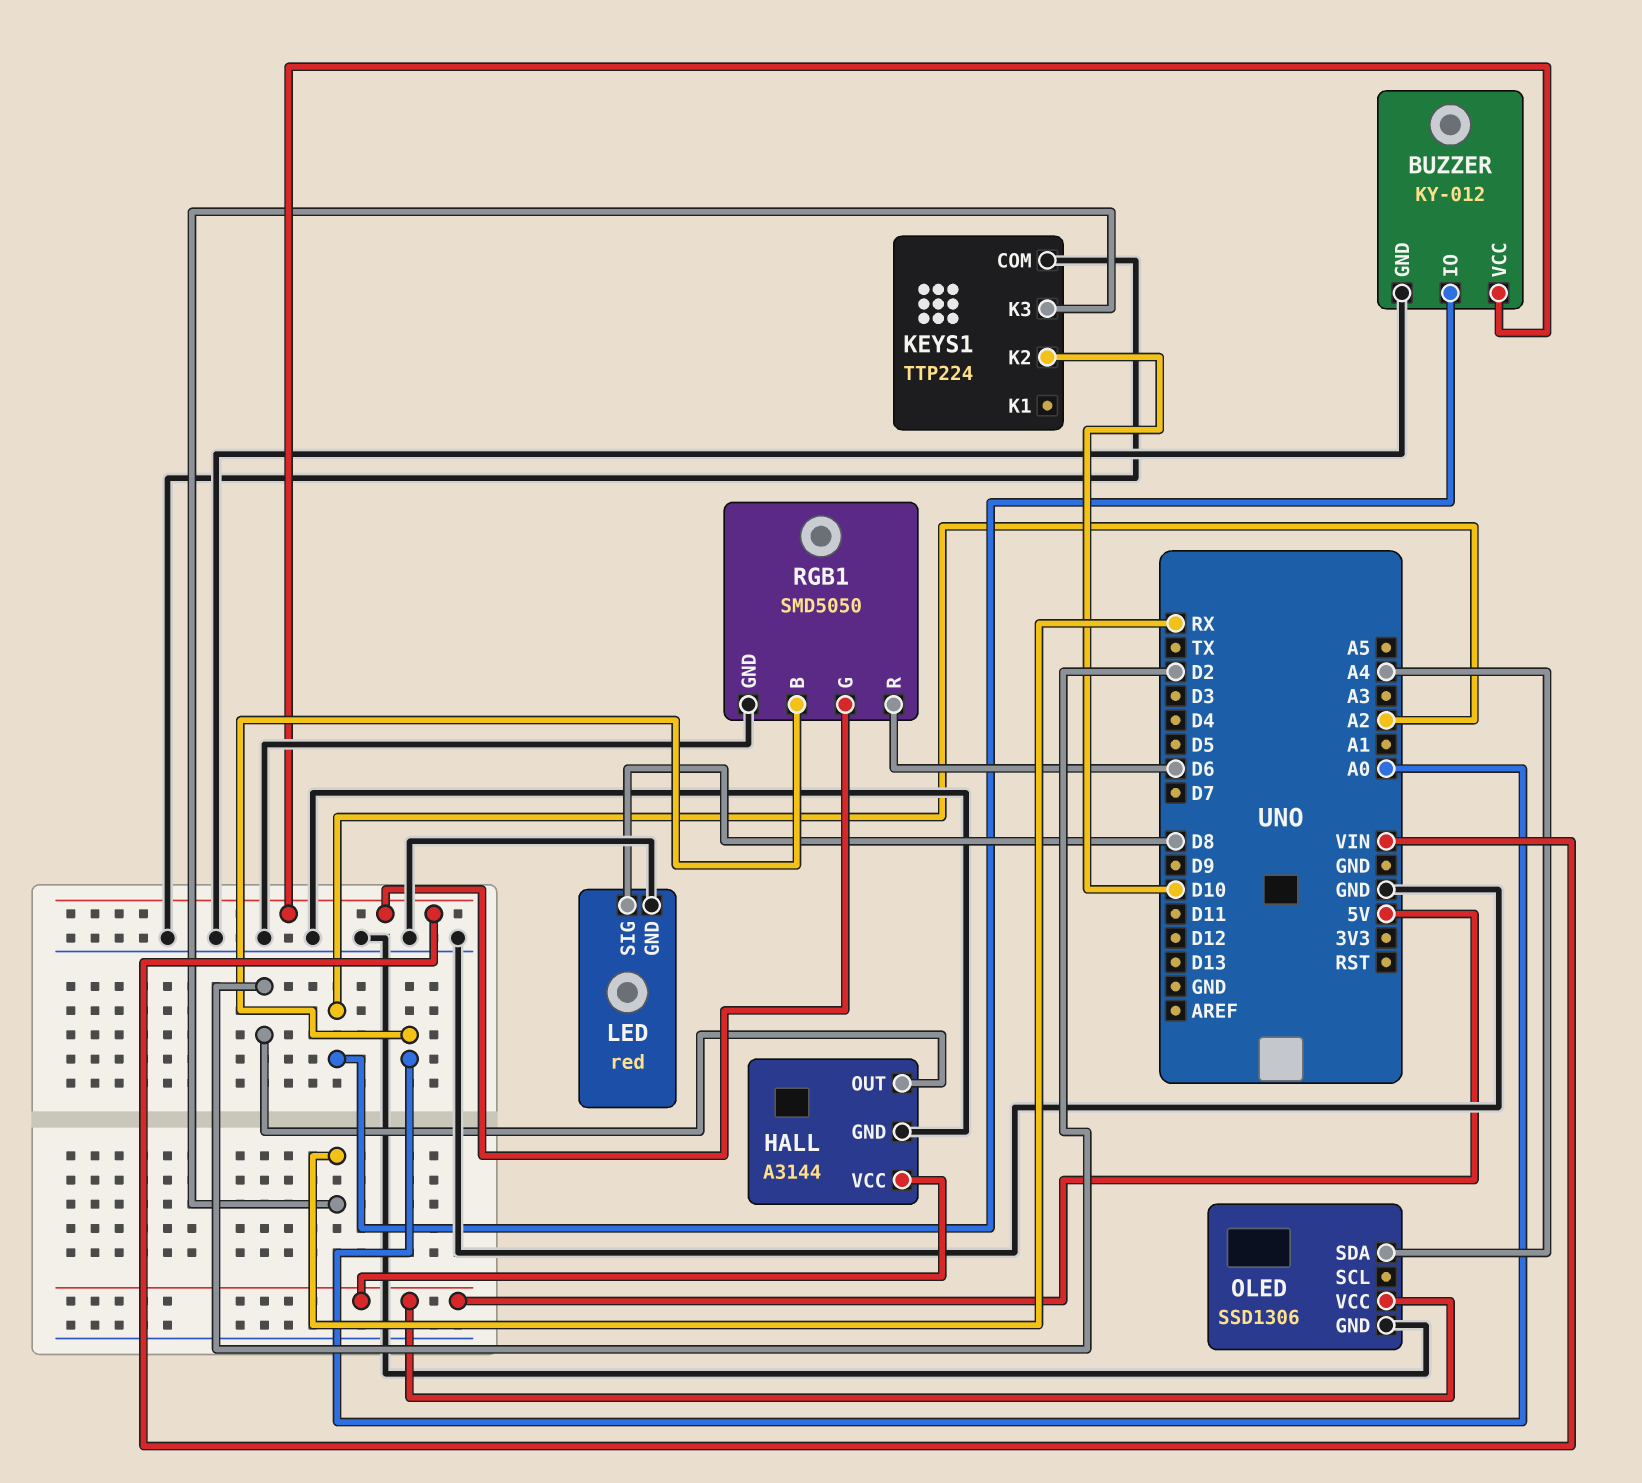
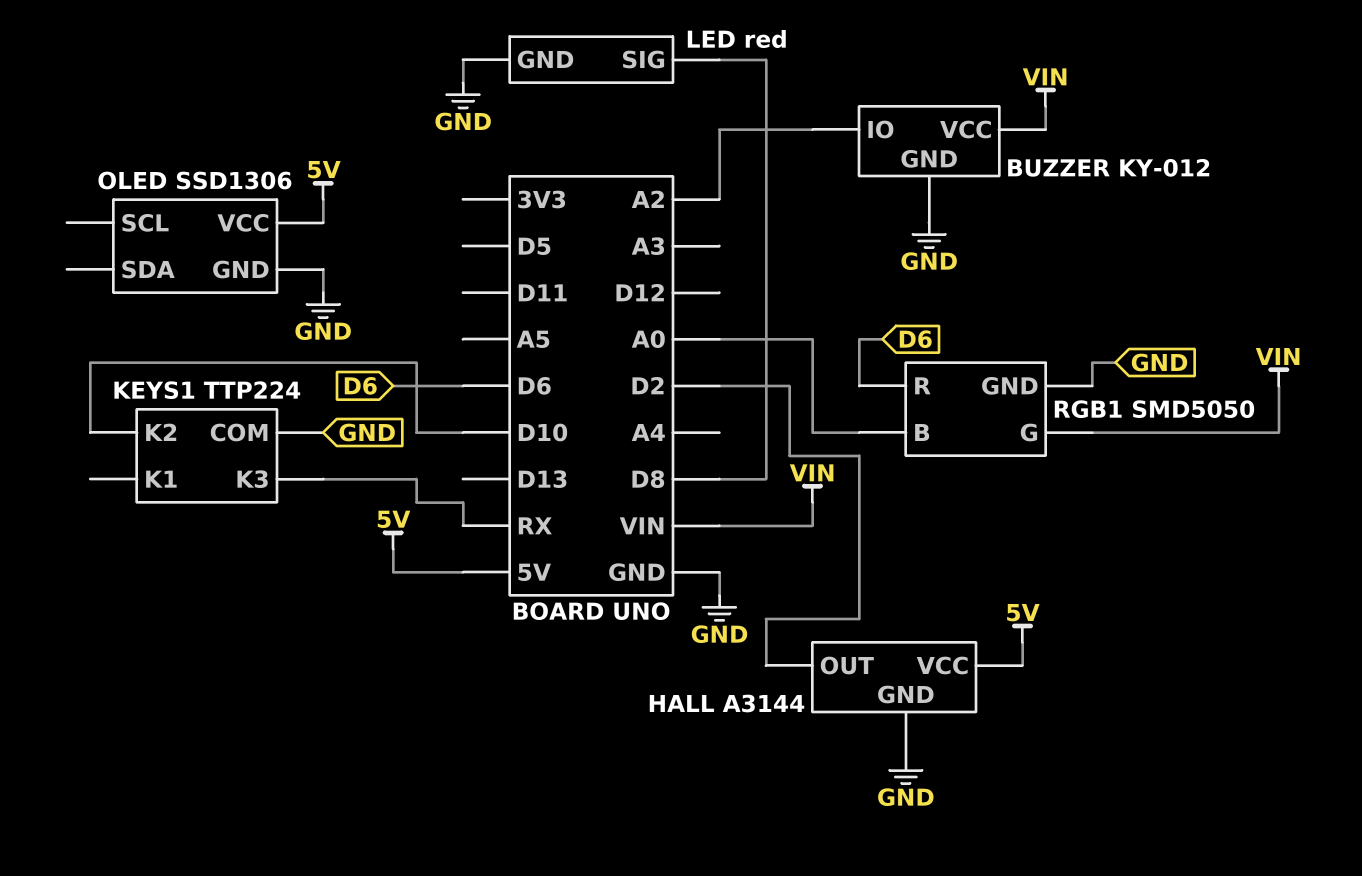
OLED pin SDA: A4 -> none

